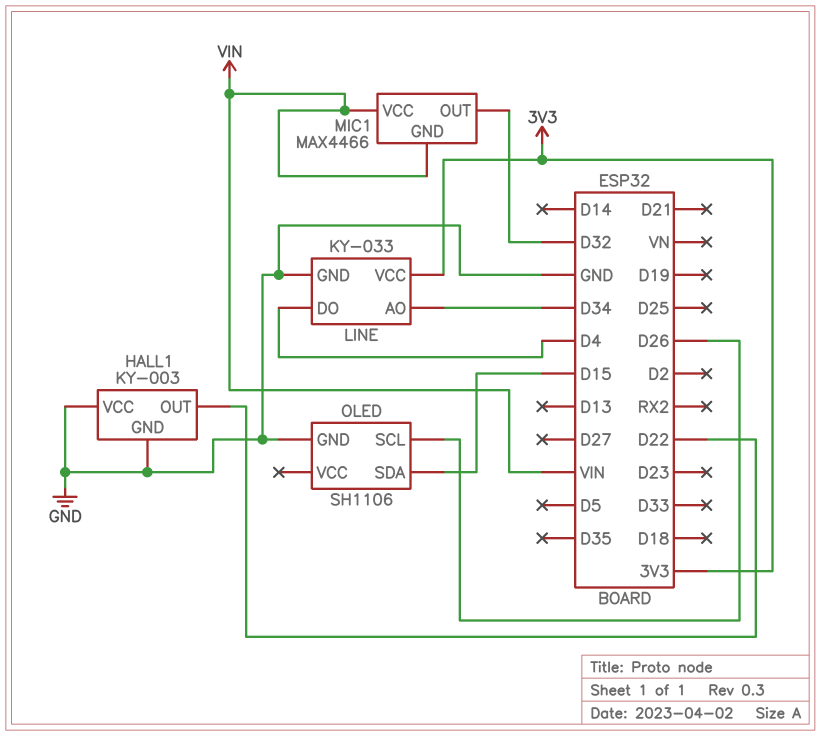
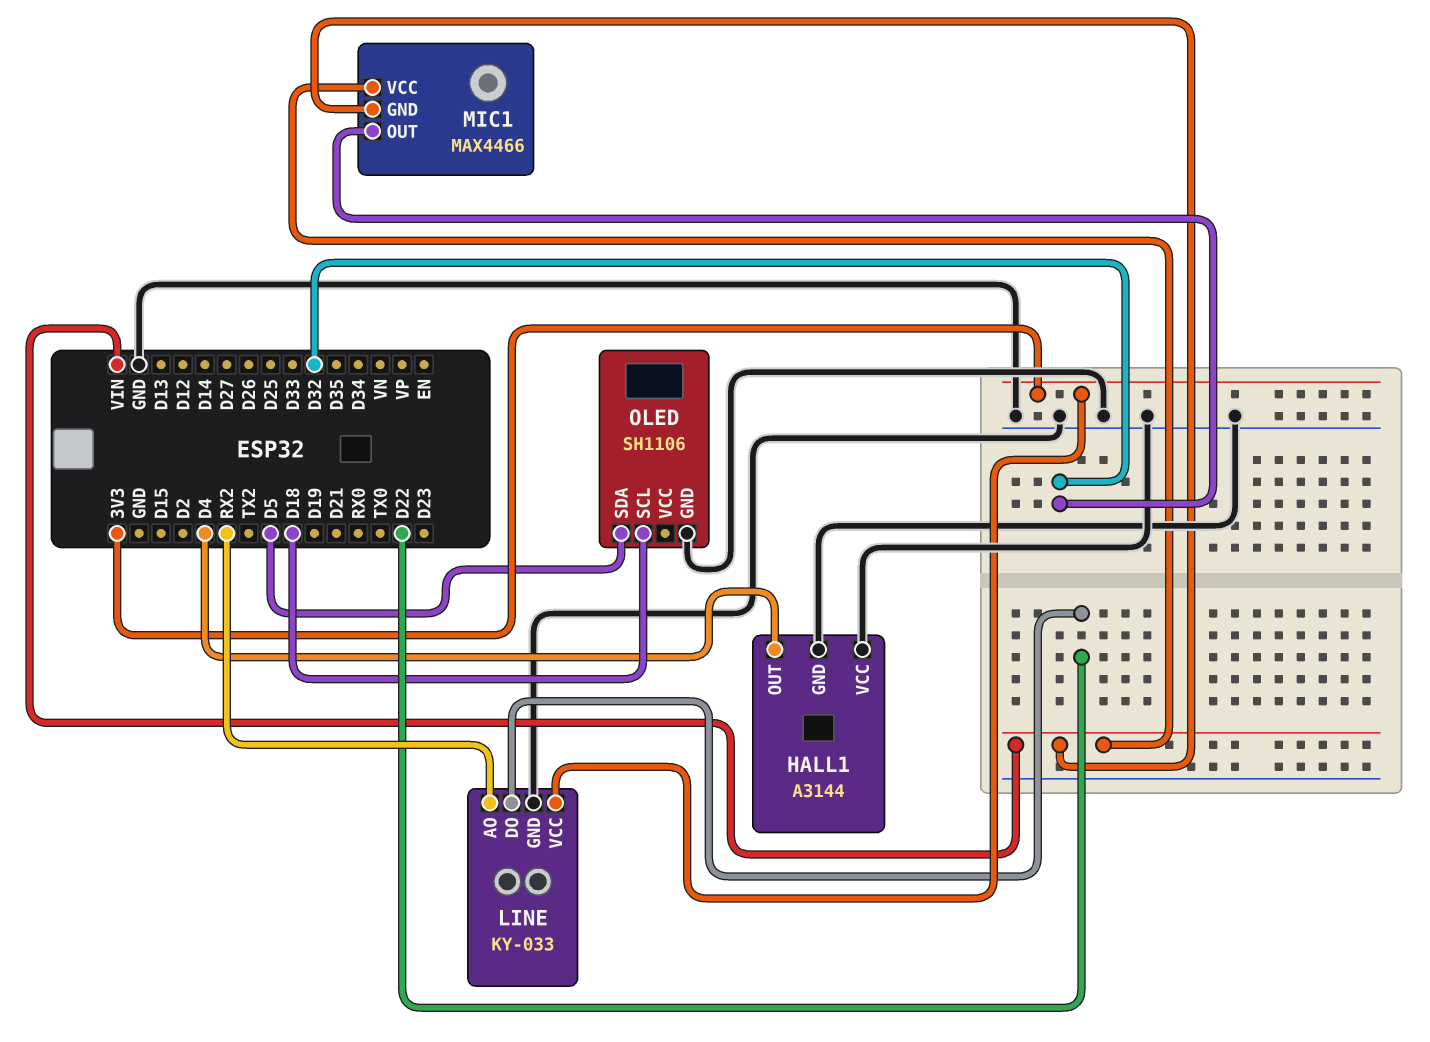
HALL1: KY-003 -> A3144
HALL1 pin OUT: D22 -> D4
LINE pin AO: D34 -> RX2
LINE pin DO: D4 -> D22
OLED pin SCL: D26 -> D18
OLED pin SDA: D15 -> D5

